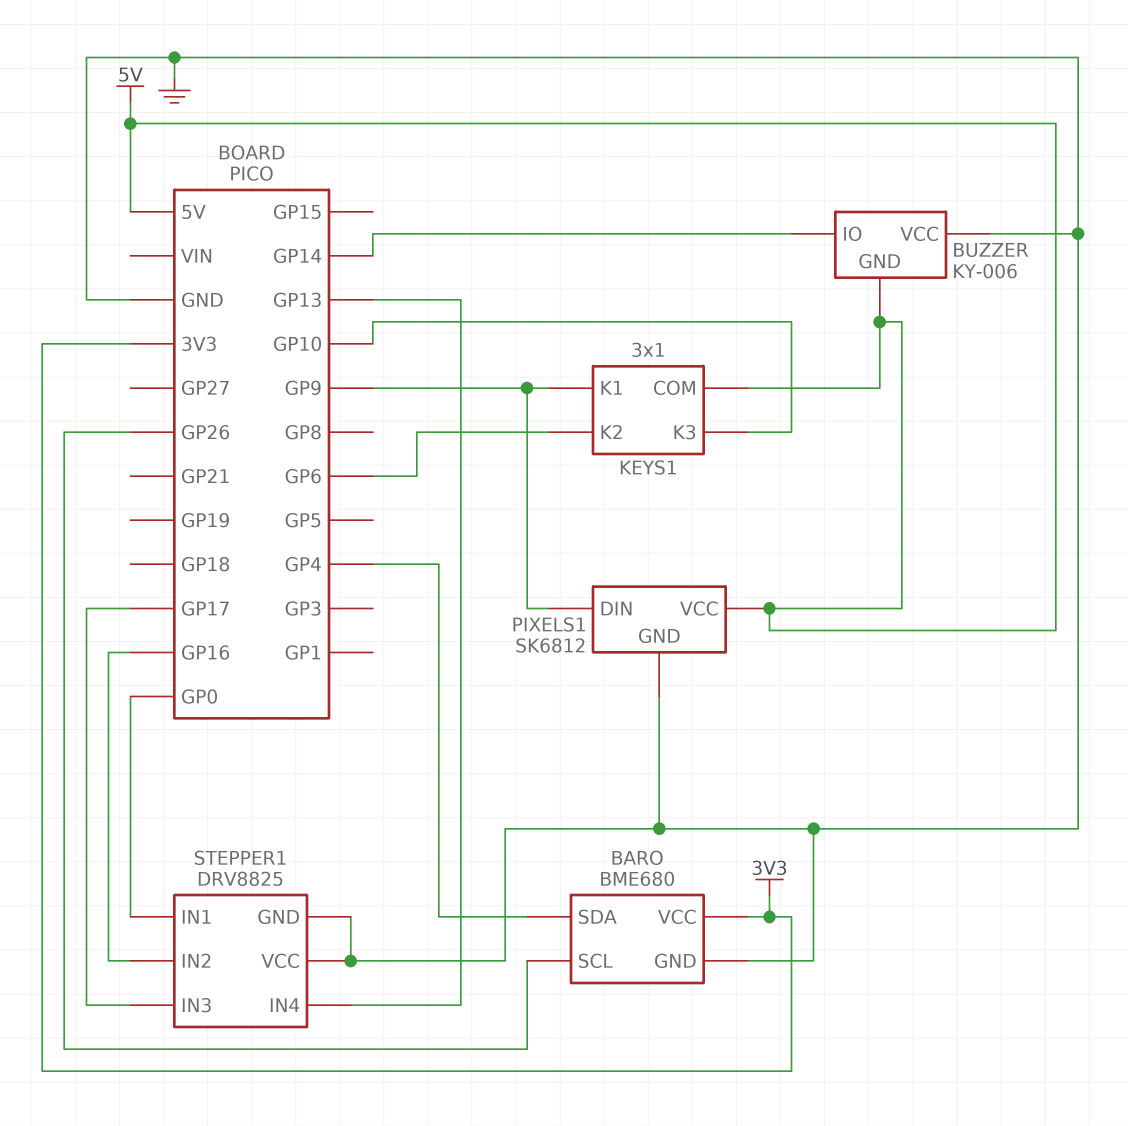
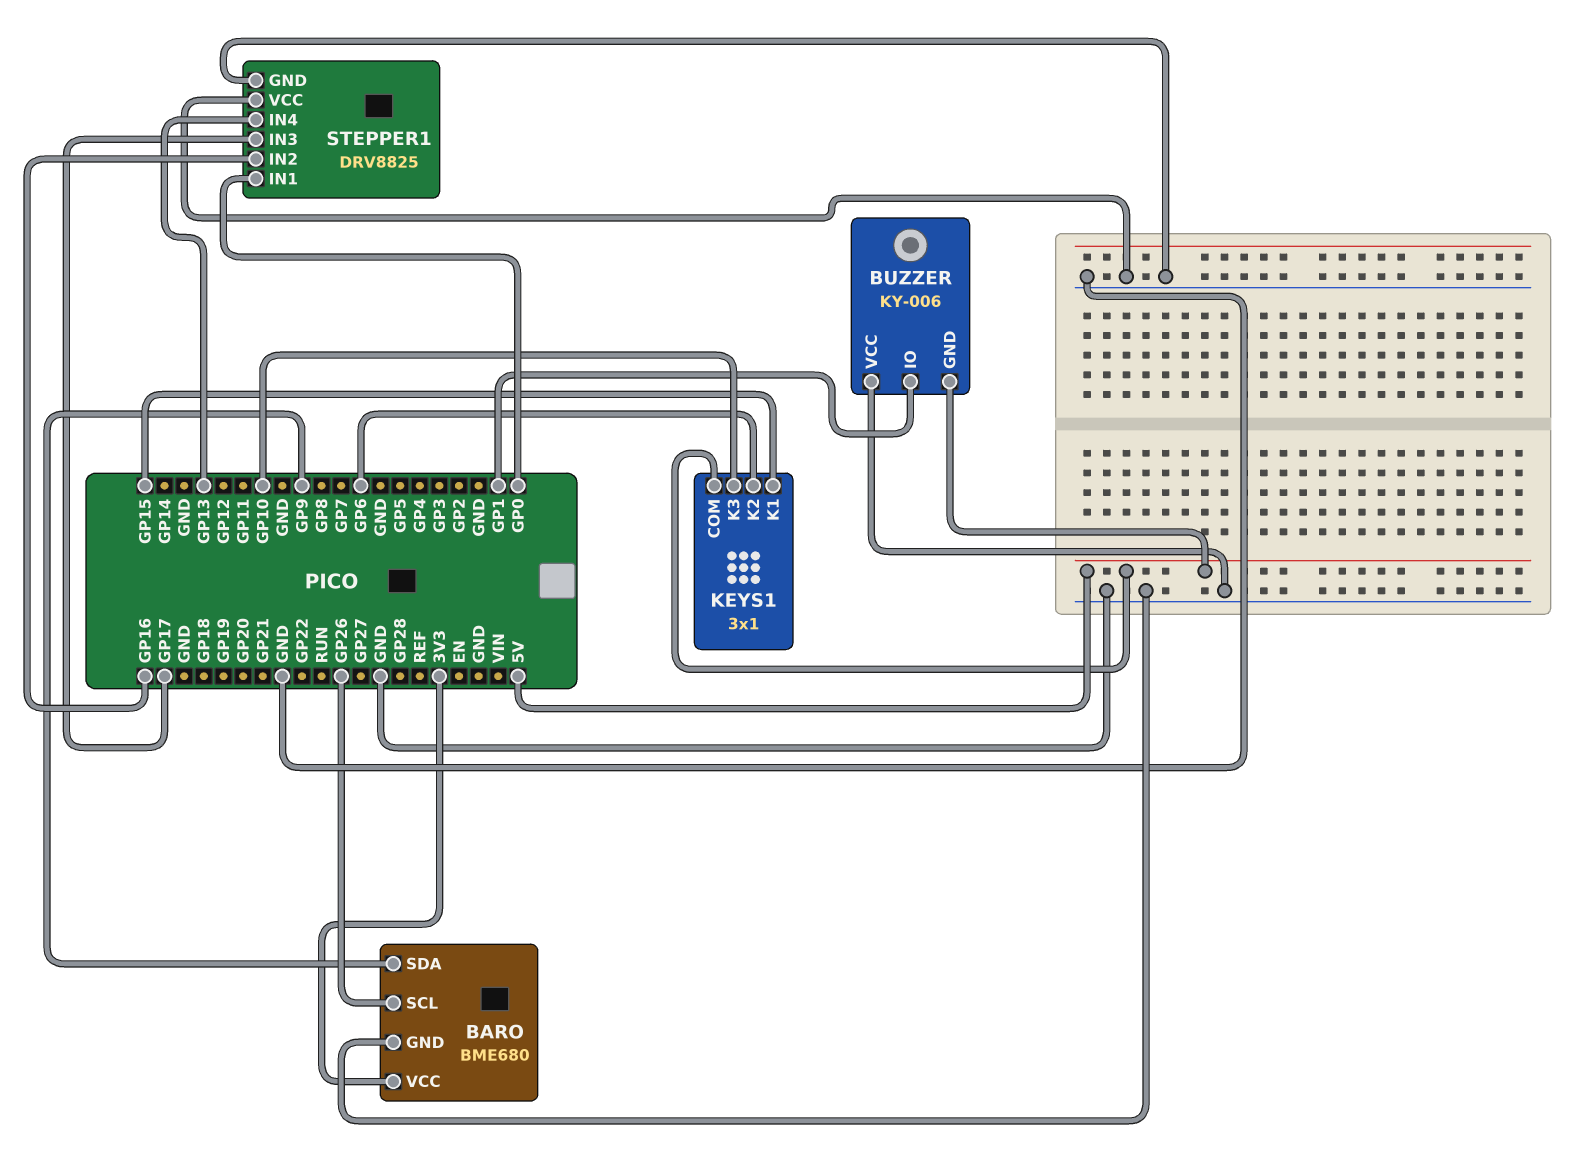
BARO pin SDA: GP4 -> GP9
BUZZER pin IO: GP14 -> GP1
KEYS1 pin K1: GP9 -> GP15
PIXELS1: SK6812 -> none
PIXELS1 pin DIN: GP9 -> none
PIXELS1 pin GND: GND -> none
PIXELS1 pin VCC: 5V -> none

